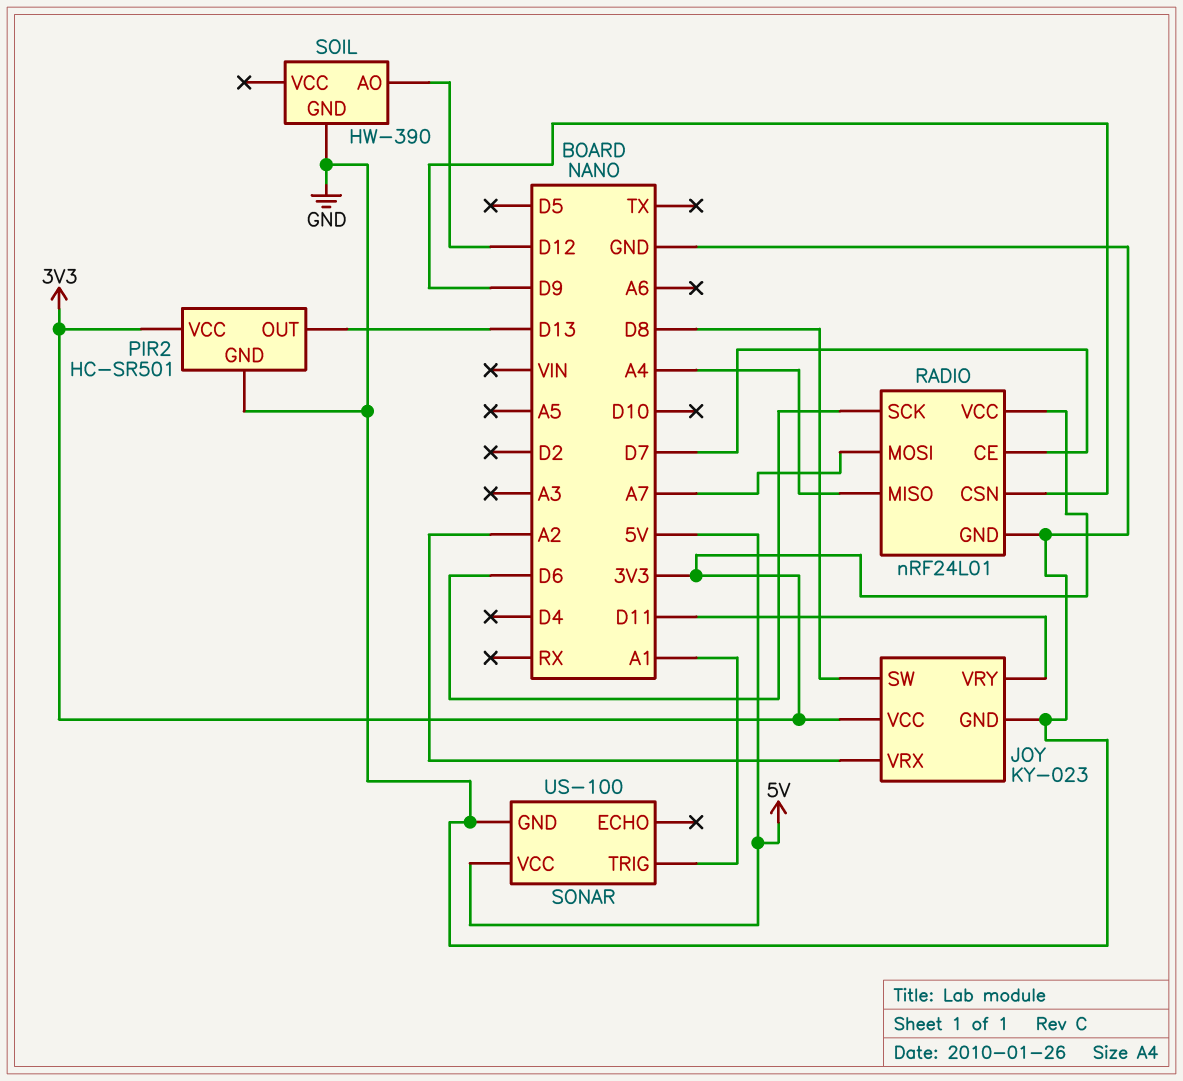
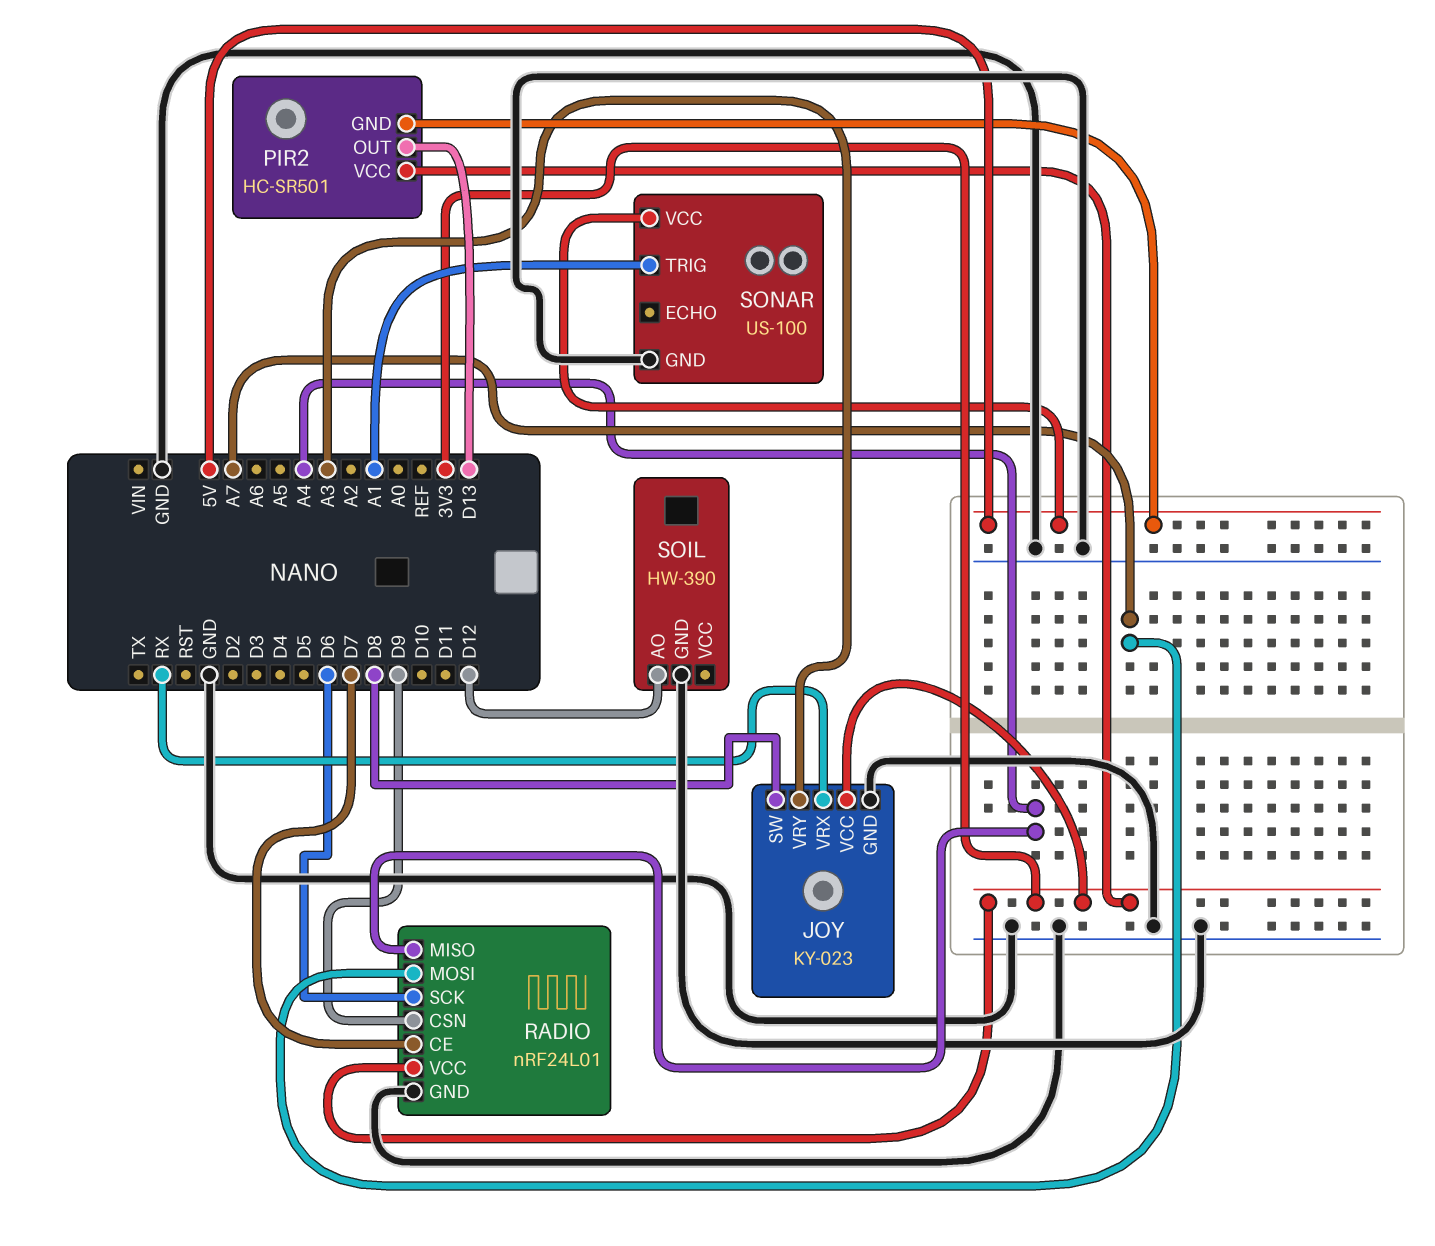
JOY pin VRX: A2 -> RX
JOY pin VRY: D11 -> A3
PIR2 pin GND: GND -> 5V

